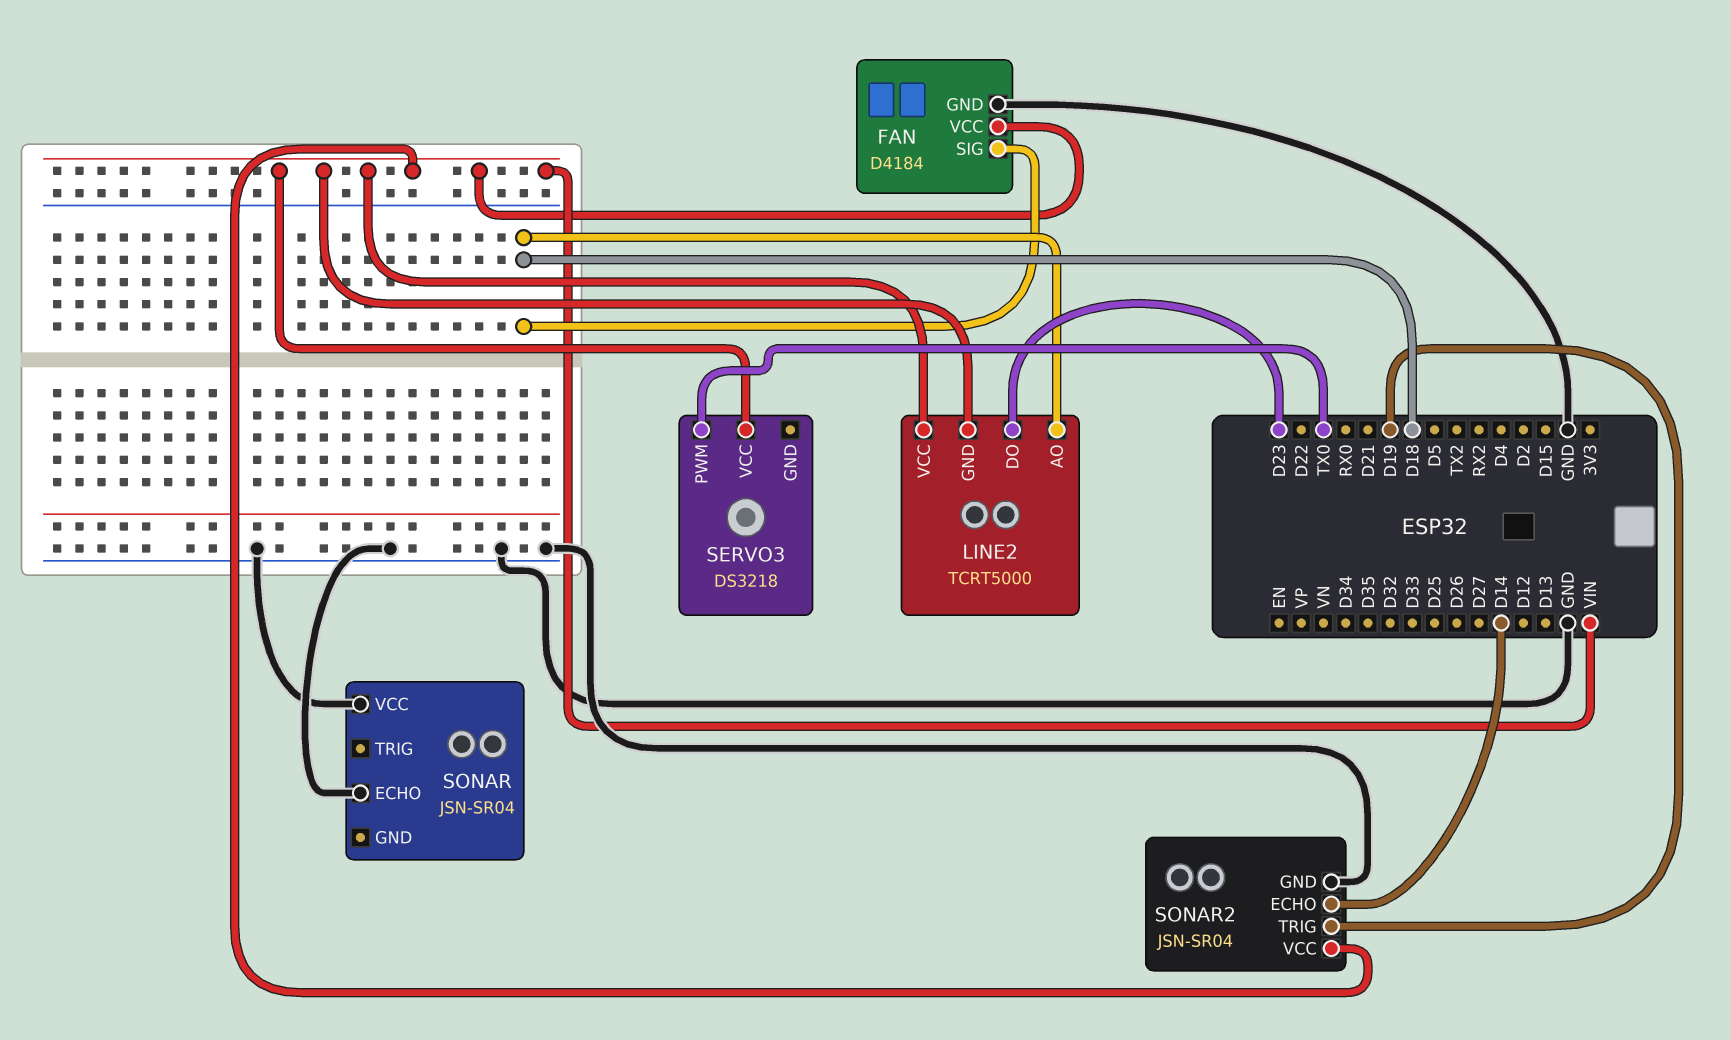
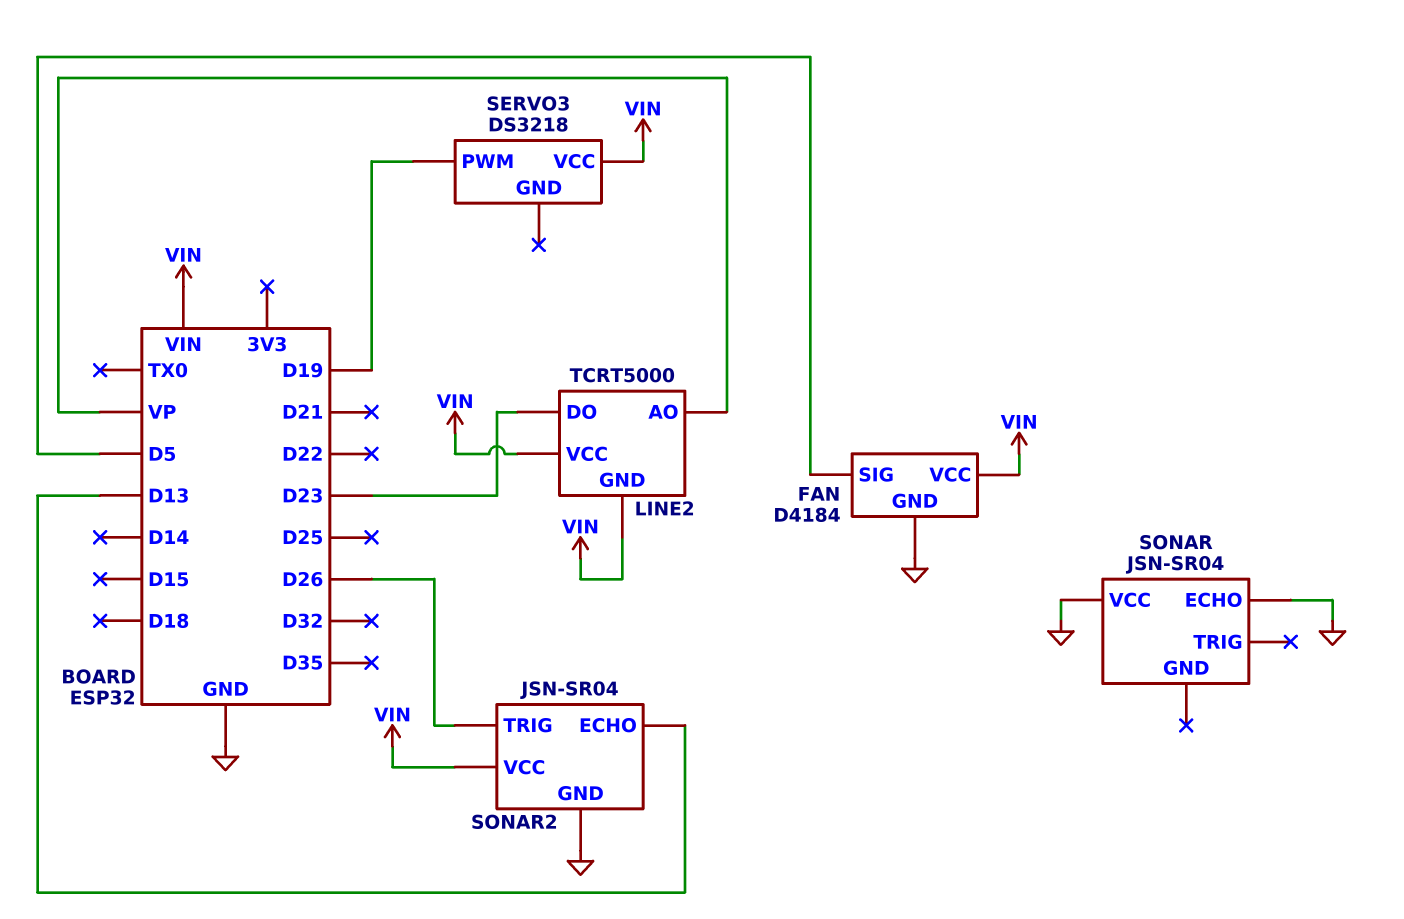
FAN pin SIG: D18 -> D5
LINE2 pin AO: D18 -> VP
SERVO3 pin PWM: TX0 -> D19
SONAR2 pin ECHO: D14 -> D13
SONAR2 pin TRIG: D19 -> D26

